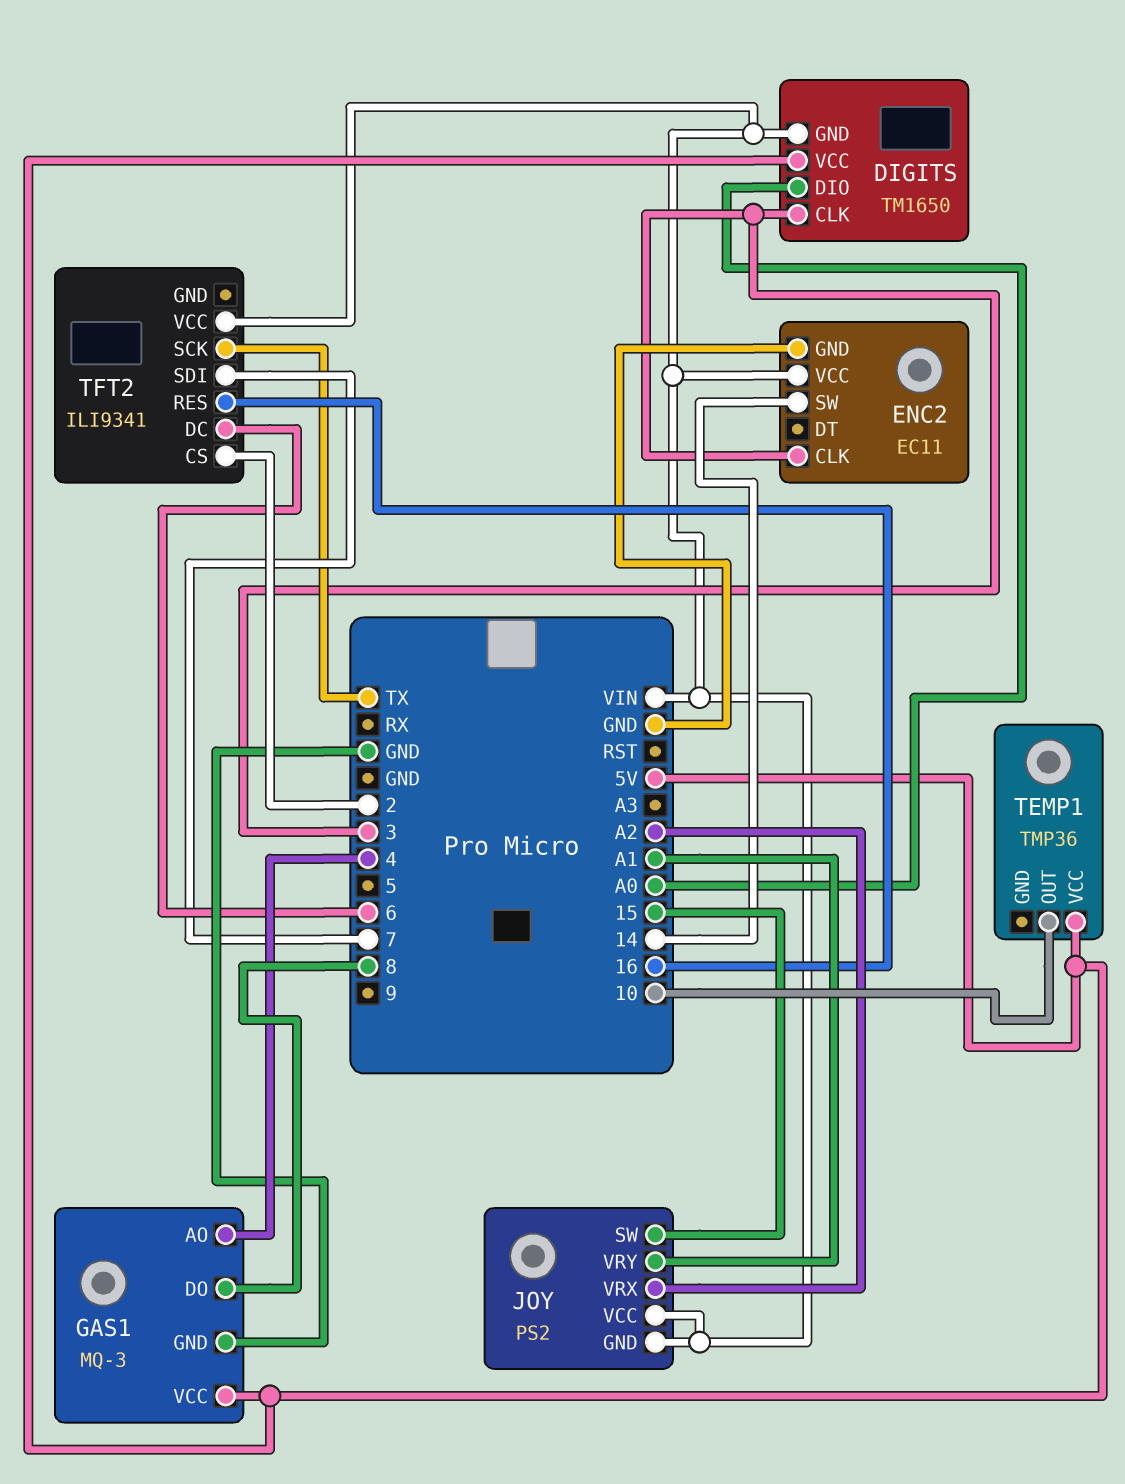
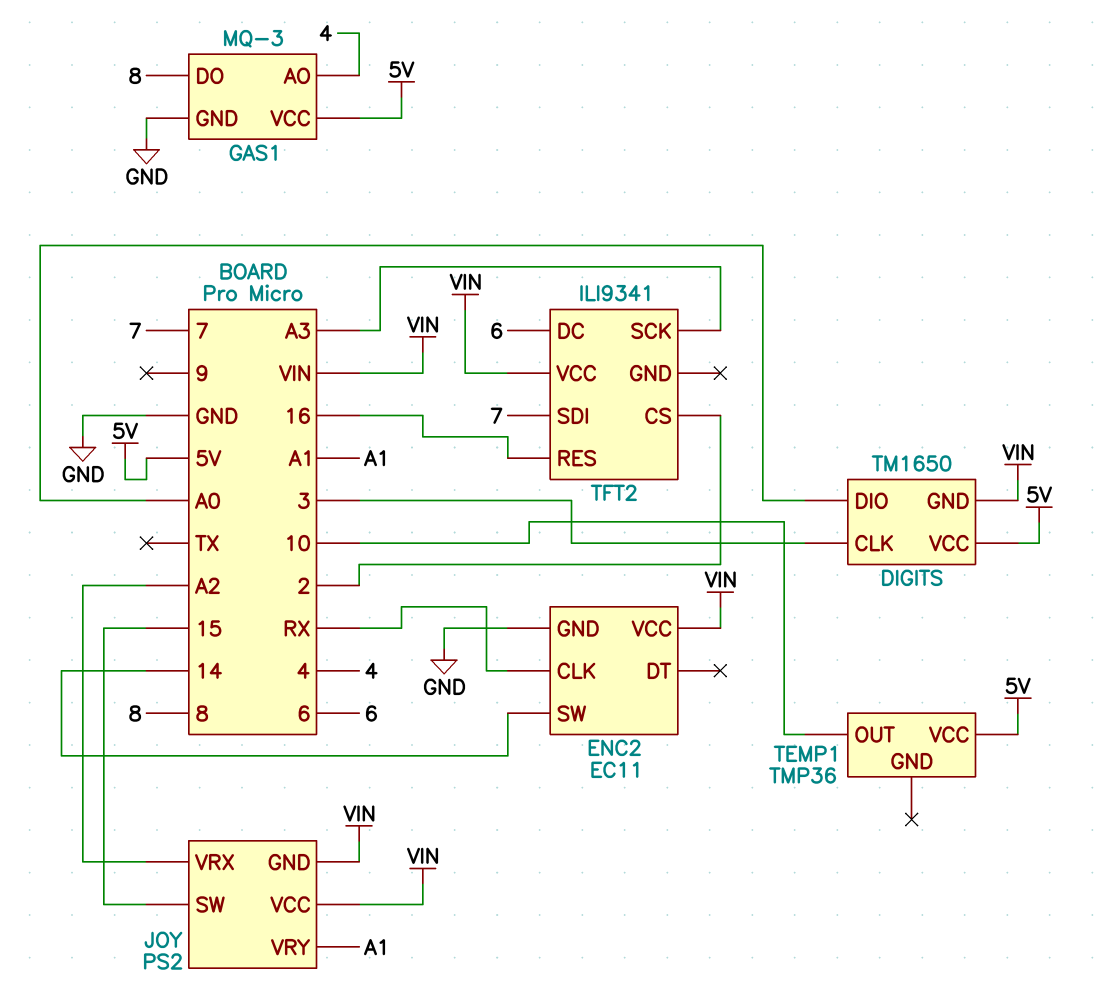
ENC2 pin CLK: 3 -> RX
TFT2 pin SCK: TX -> A3

